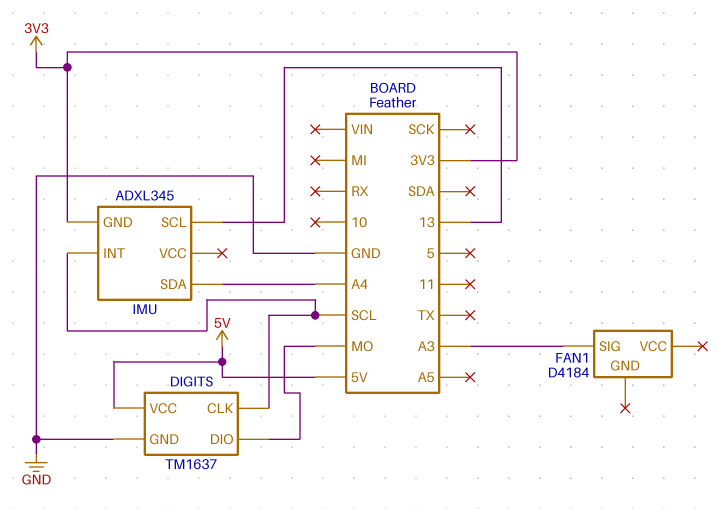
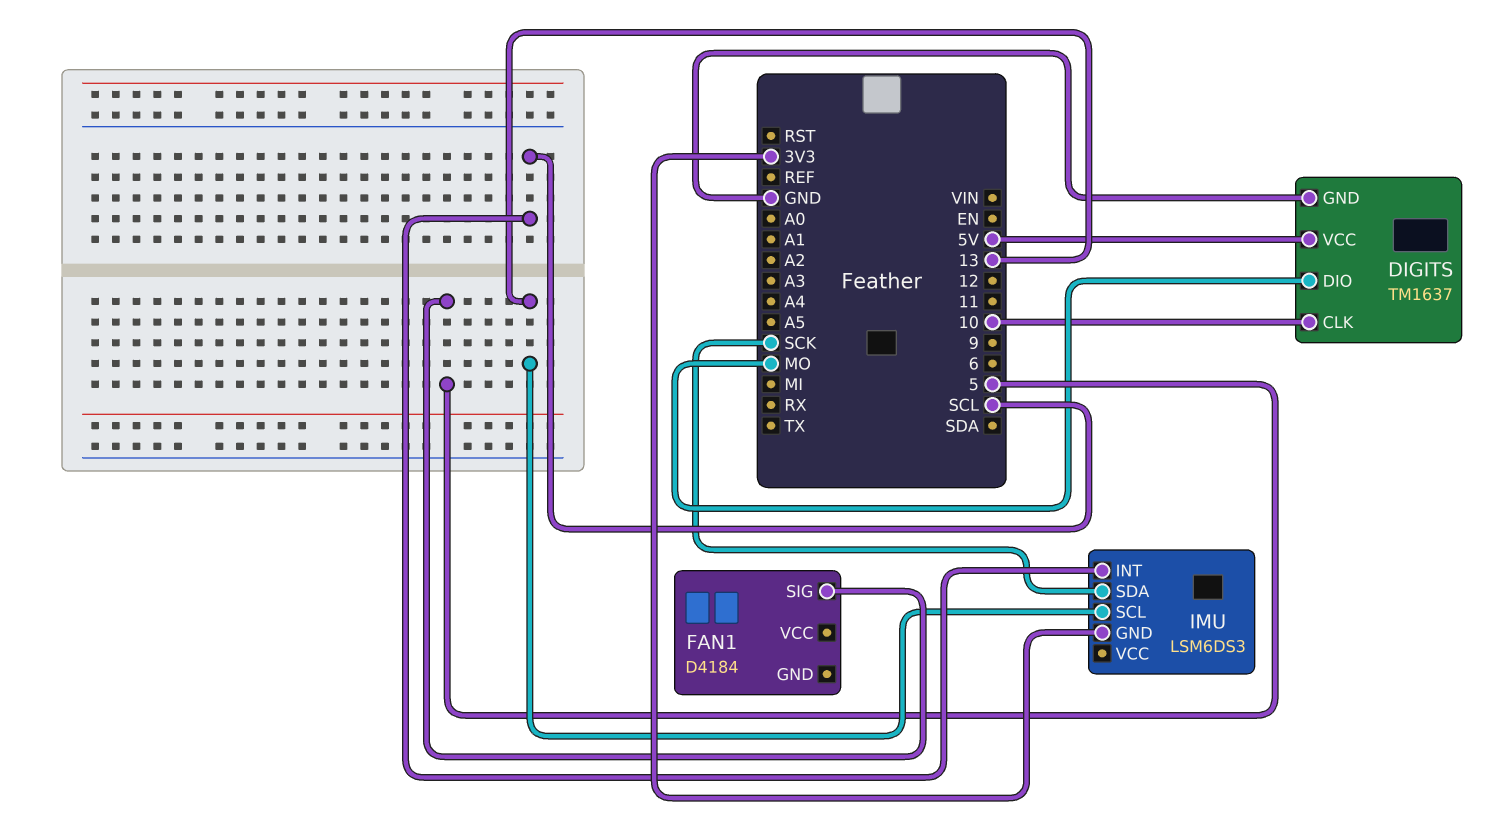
DIGITS pin CLK: SCL -> 10
FAN1 pin SIG: A3 -> 5
IMU: ADXL345 -> LSM6DS3
IMU pin SDA: A4 -> SCK

